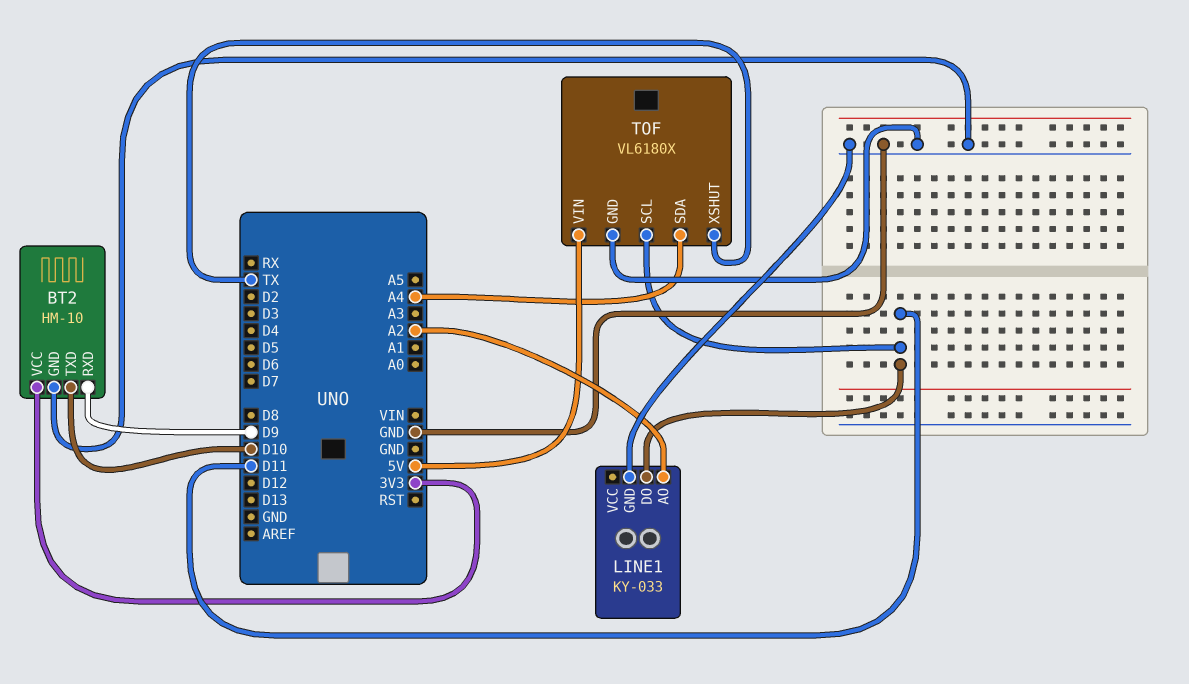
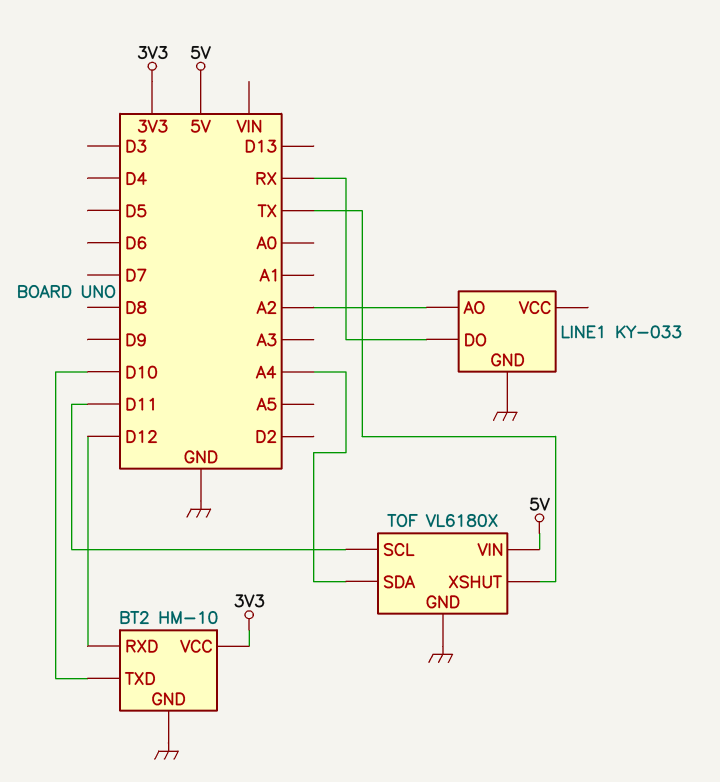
BT2 pin RXD: D9 -> D12
LINE1 pin DO: D11 -> RX

